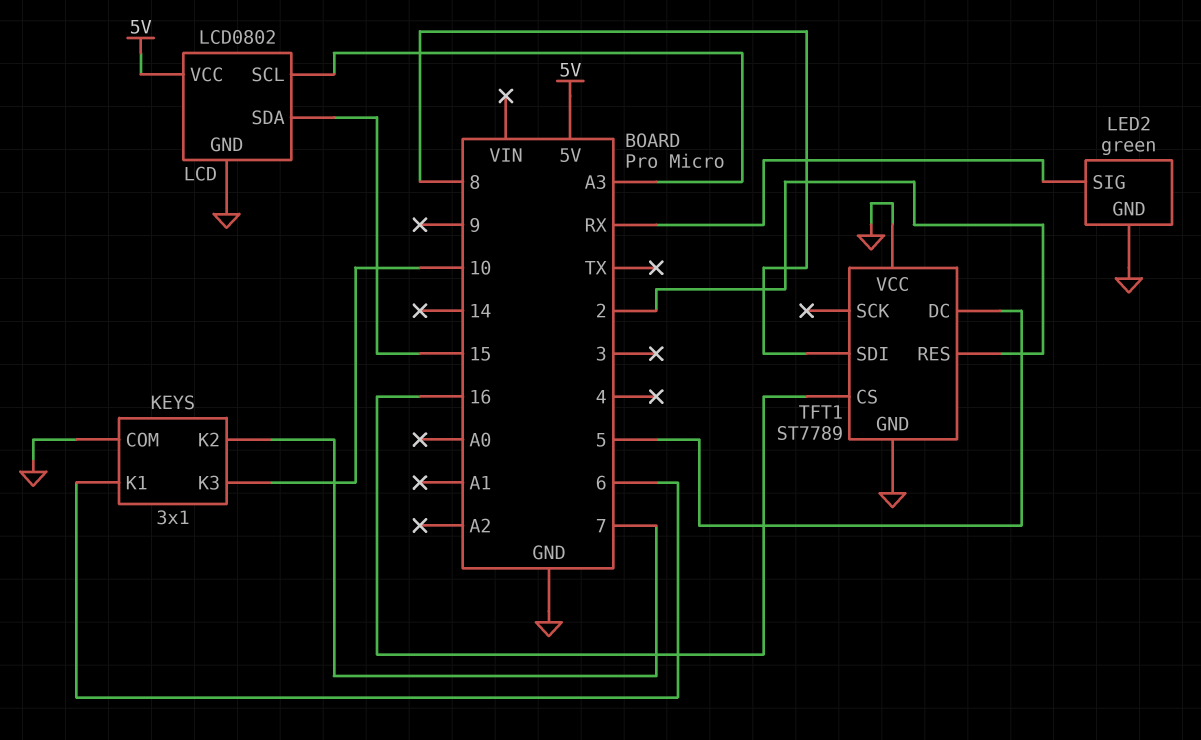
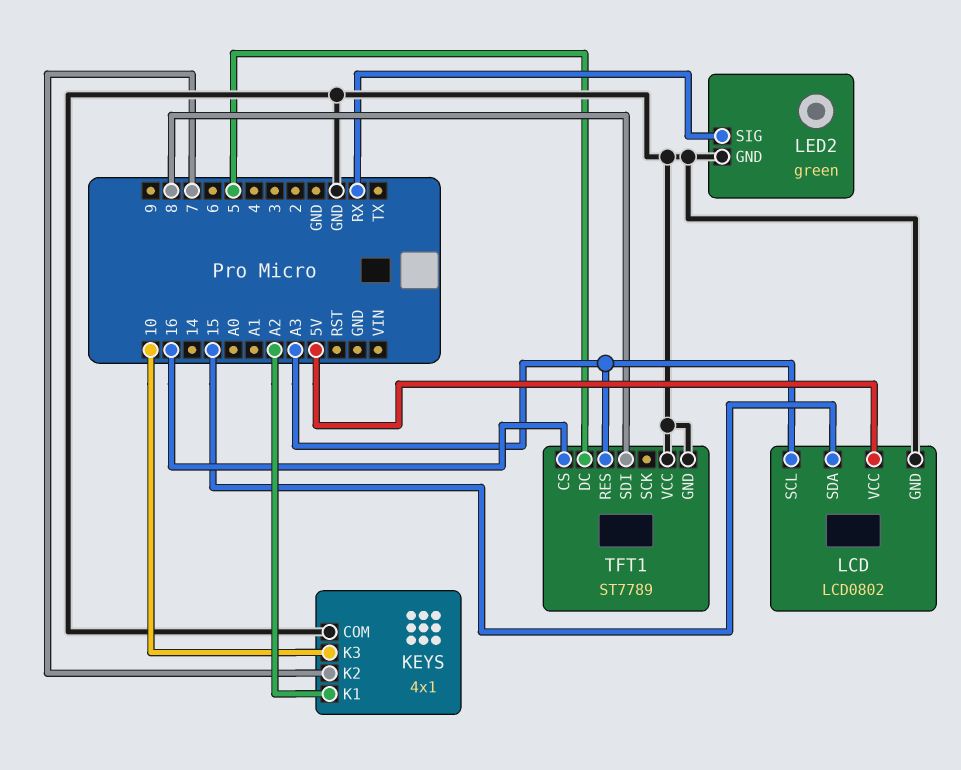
KEYS: 3x1 -> 4x1
KEYS pin K1: 6 -> A2
TFT1 pin RES: 2 -> A3

